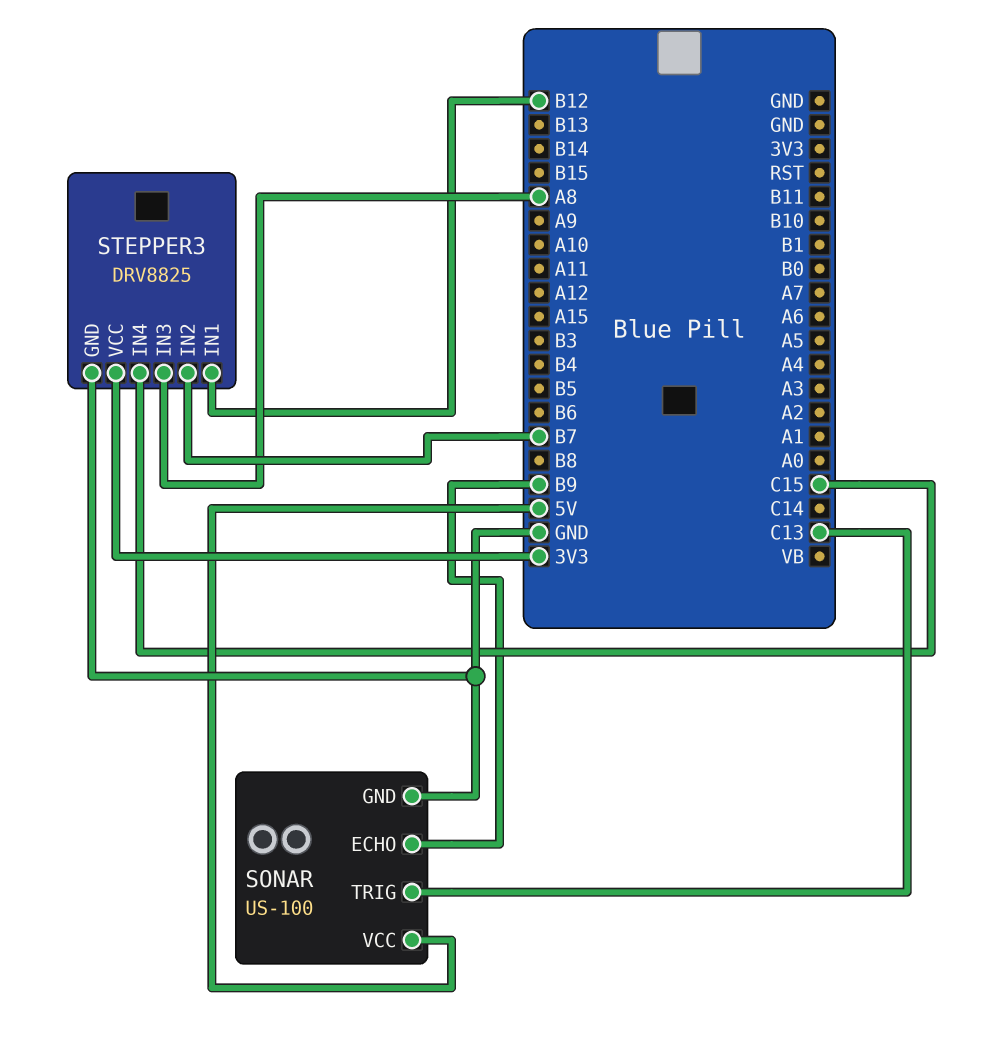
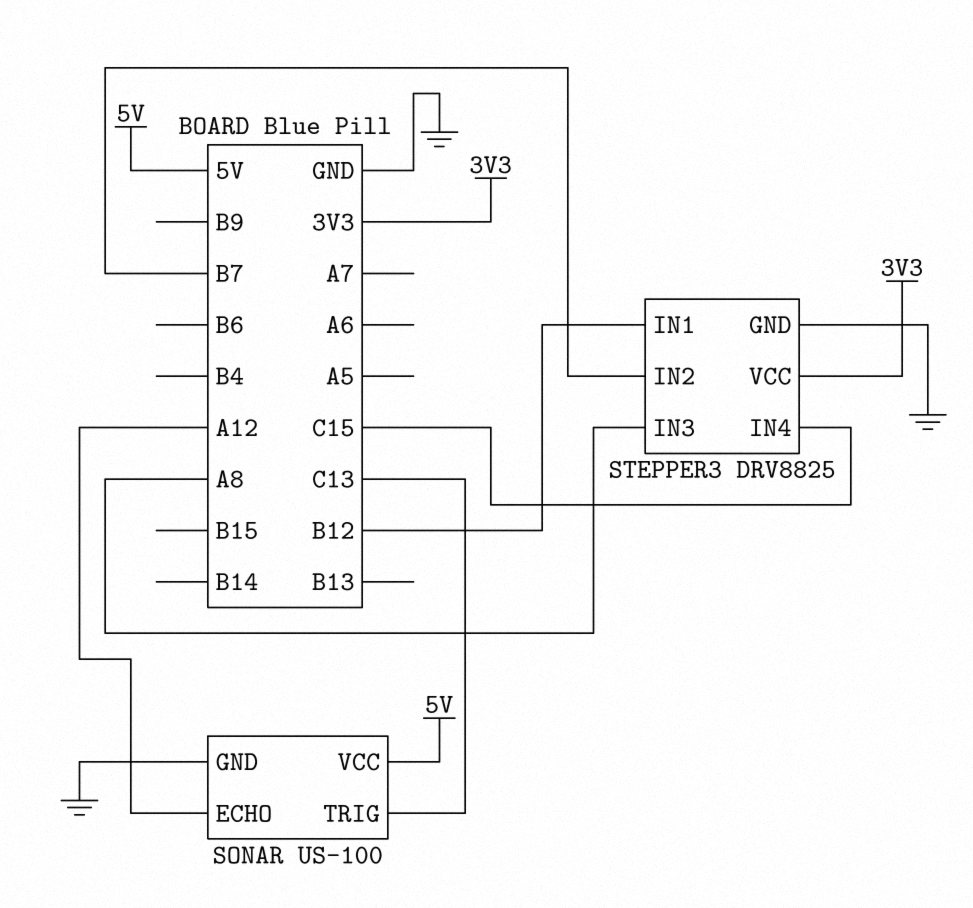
SONAR pin ECHO: B9 -> A12

